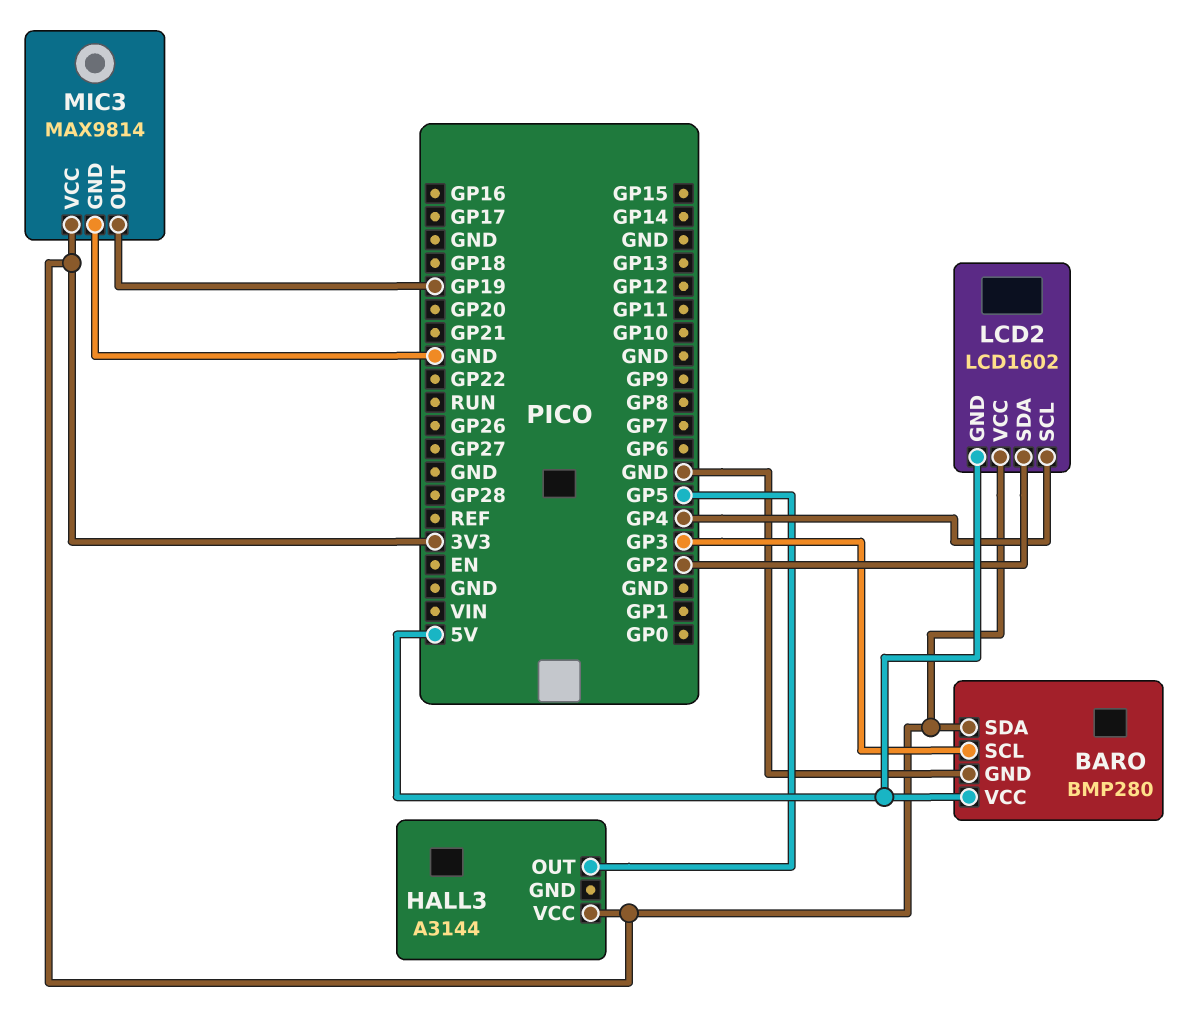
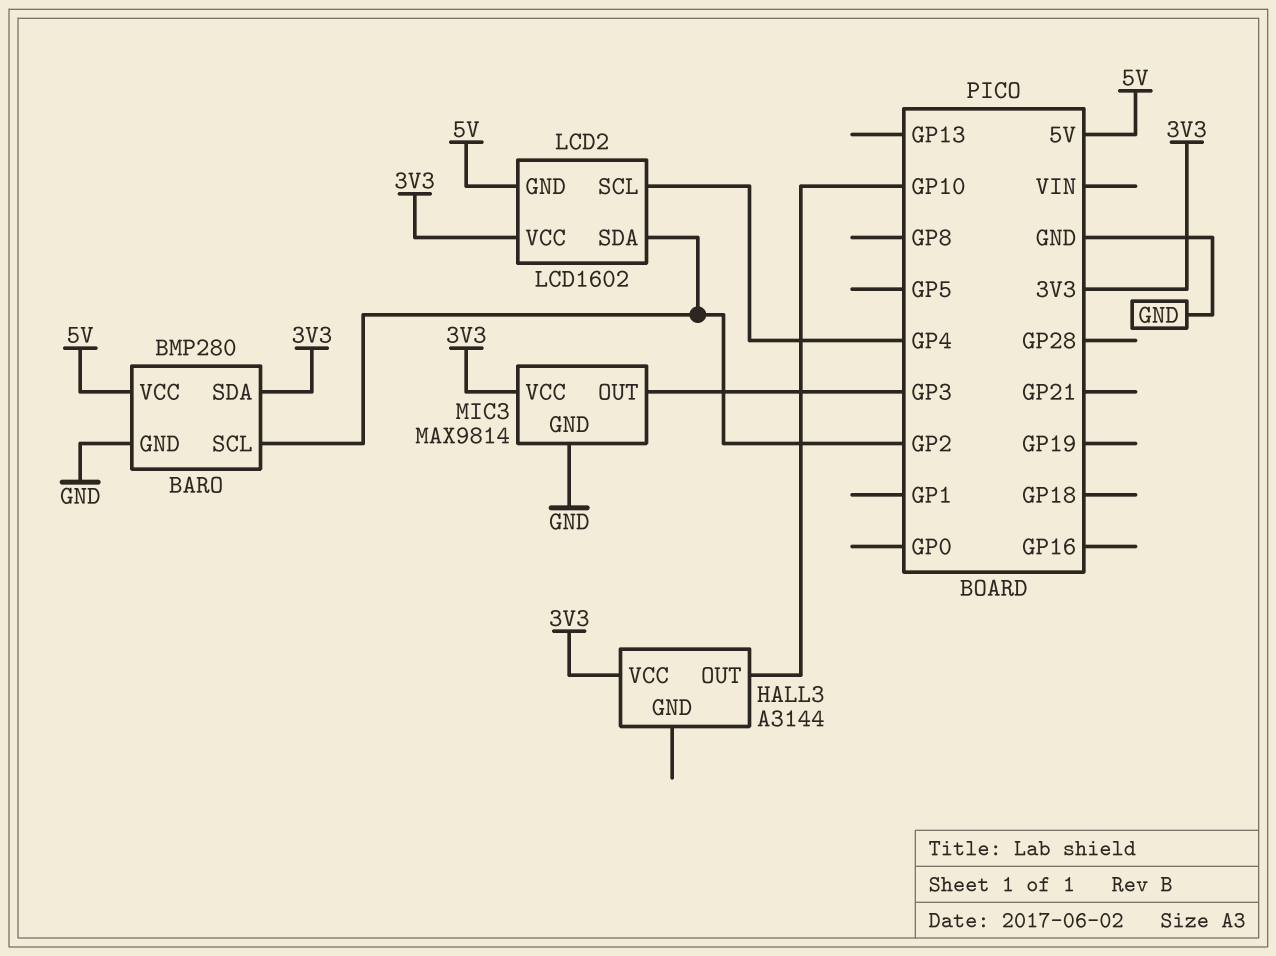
BARO pin SCL: GP3 -> GP2
HALL3 pin OUT: GP5 -> GP10
MIC3 pin OUT: GP19 -> GP3

